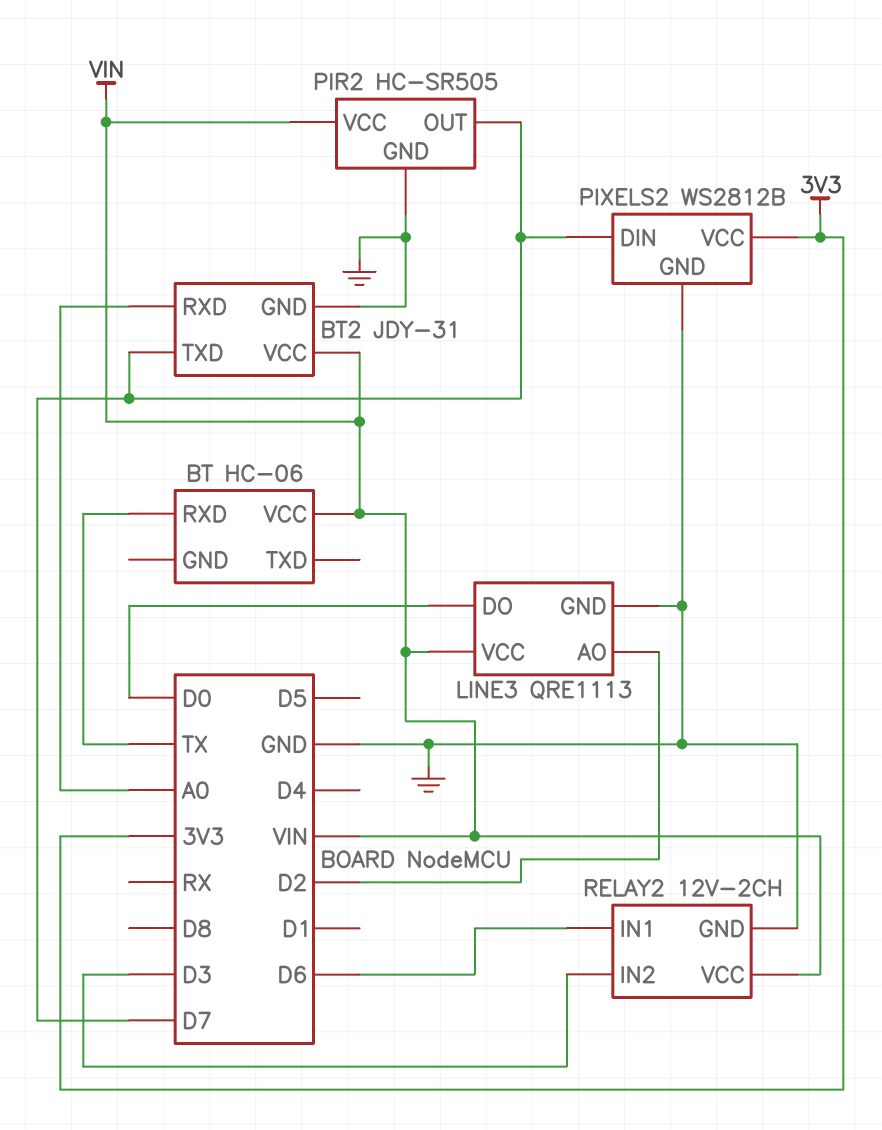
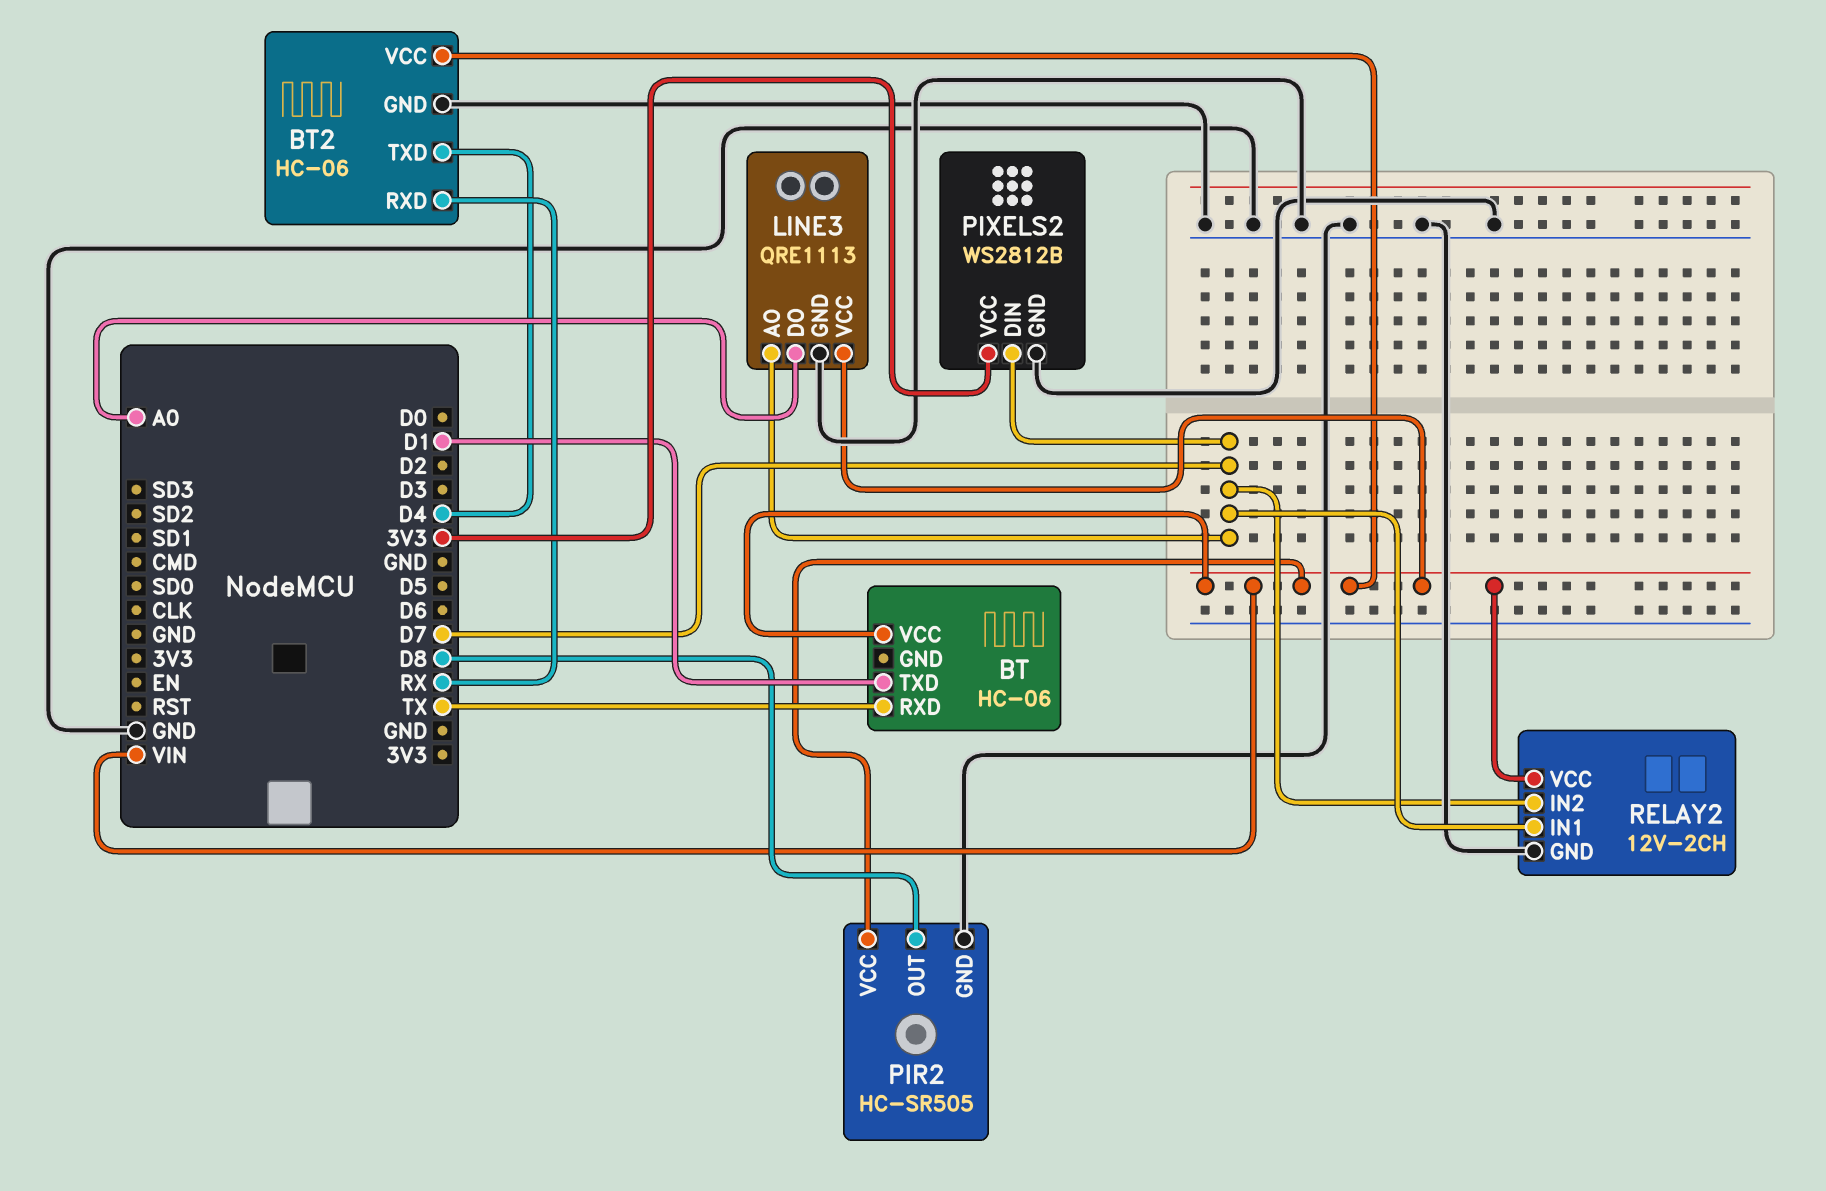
BT pin TXD: none -> D1
BT2: JDY-31 -> HC-06
BT2 pin RXD: A0 -> RX
BT2 pin TXD: D7 -> D4
LINE3 pin AO: D2 -> D7
LINE3 pin DO: D0 -> A0
PIR2 pin OUT: D7 -> D8
RELAY2 pin IN1: D6 -> D7
RELAY2 pin IN2: D3 -> D7

